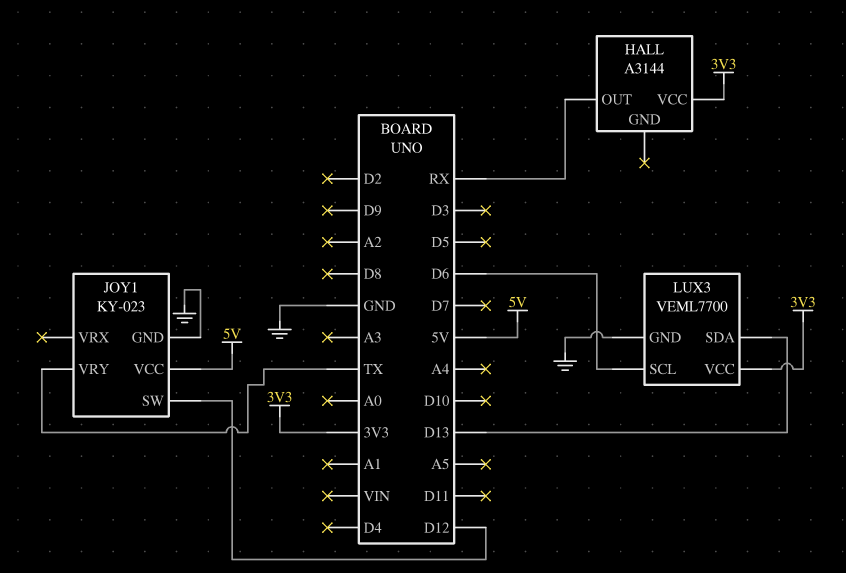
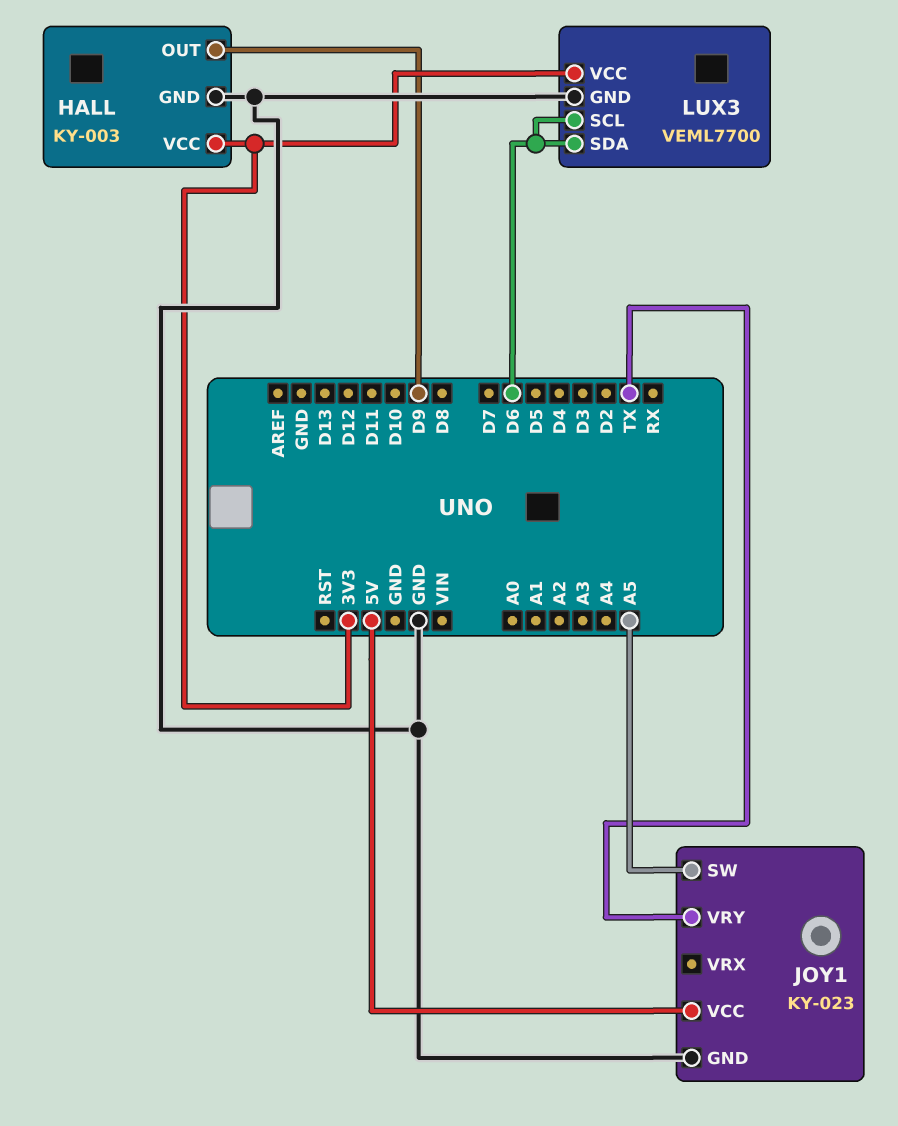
HALL: A3144 -> KY-003
HALL pin GND: none -> GND
HALL pin OUT: RX -> D9
JOY1 pin SW: D12 -> A5
LUX3 pin SDA: D13 -> D6

